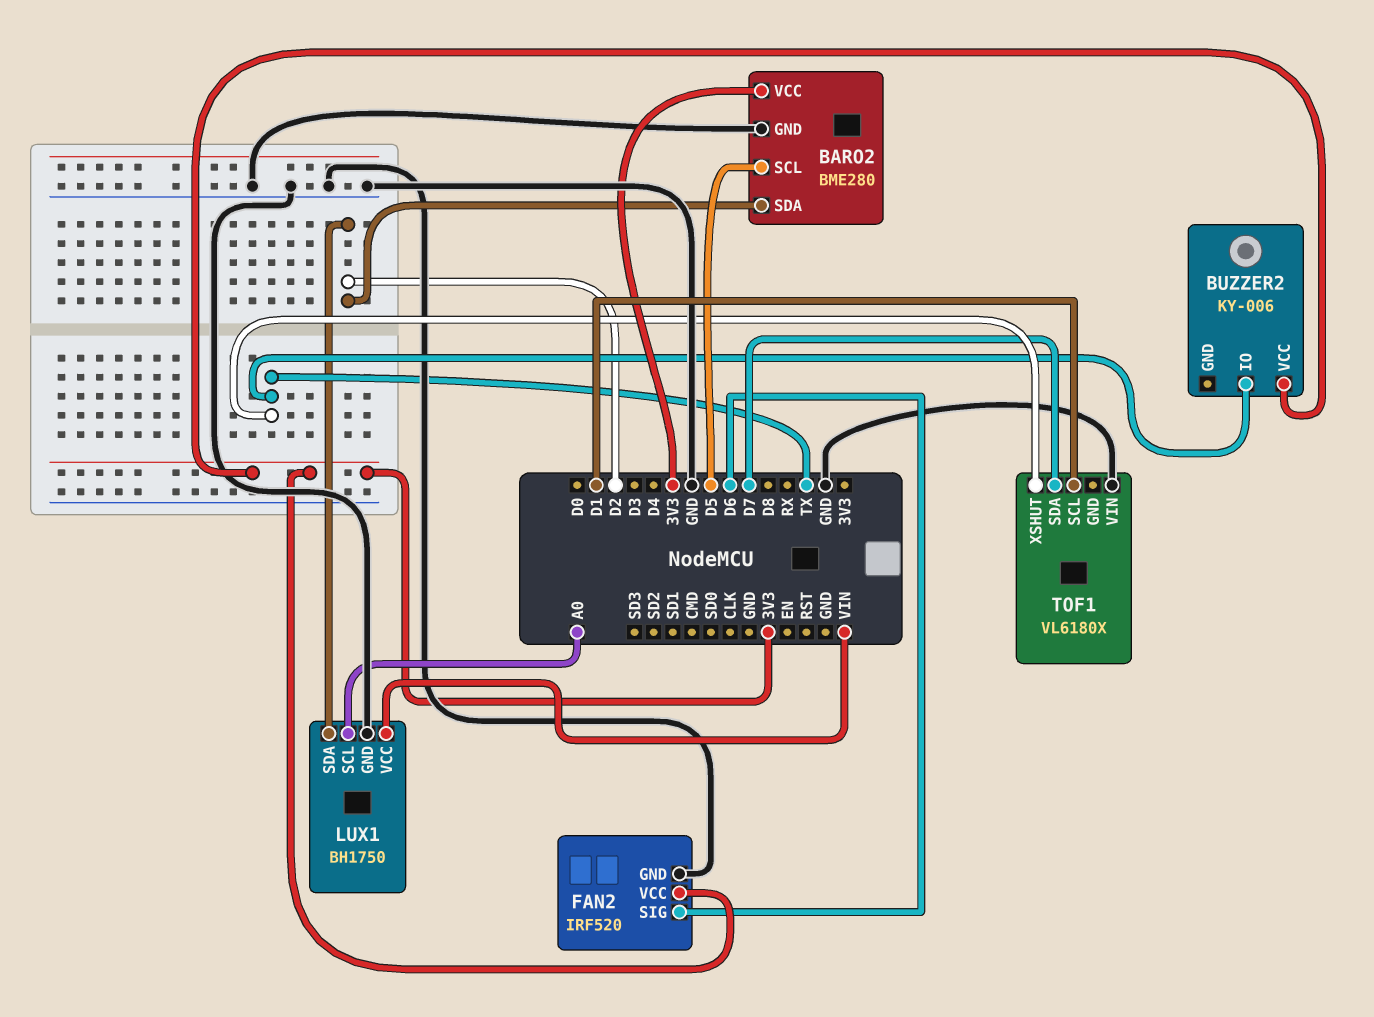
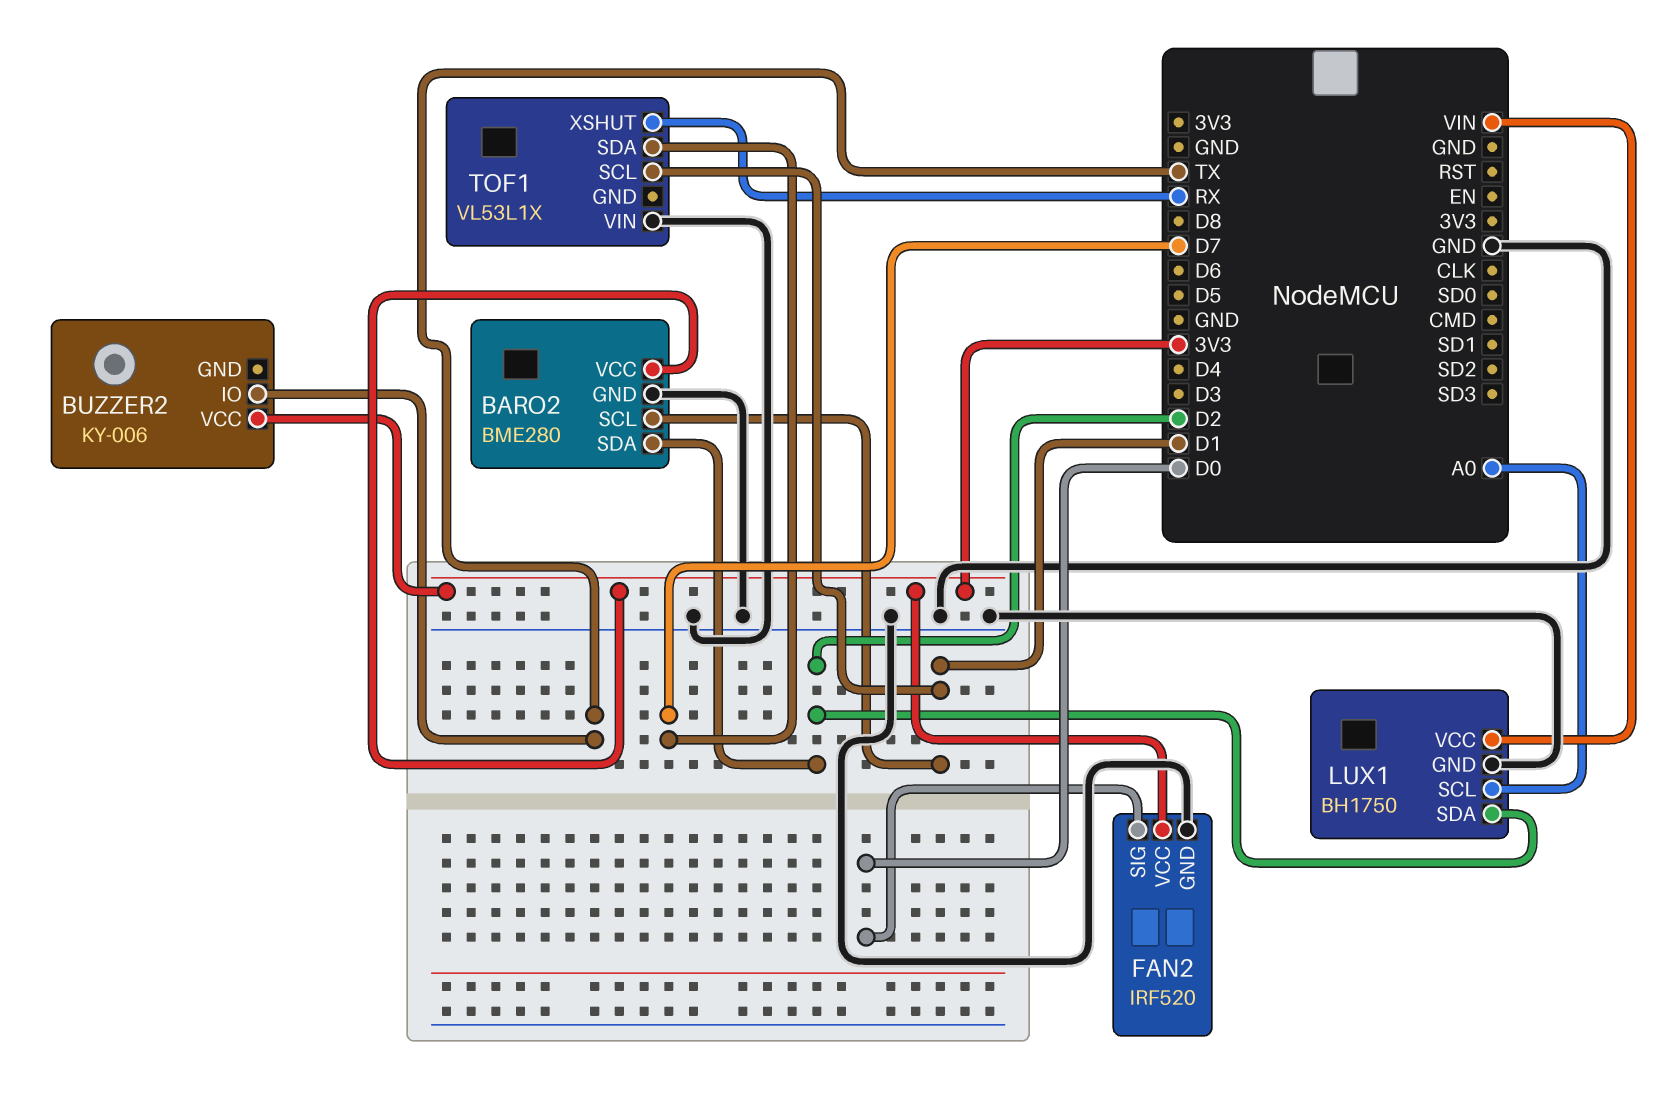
BARO2 pin SCL: D5 -> D1
FAN2 pin SIG: D6 -> D0
TOF1: VL6180X -> VL53L1X
TOF1 pin XSHUT: TX -> RX

